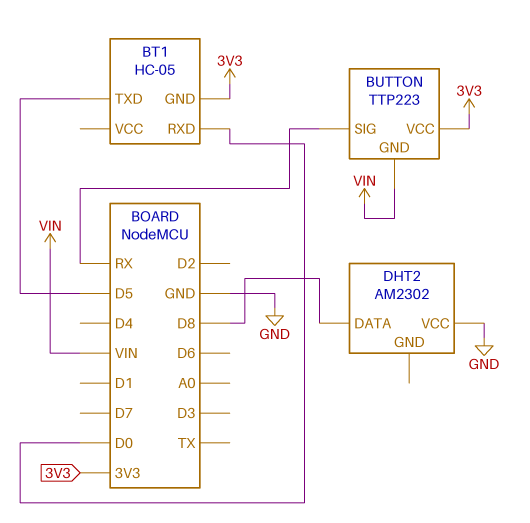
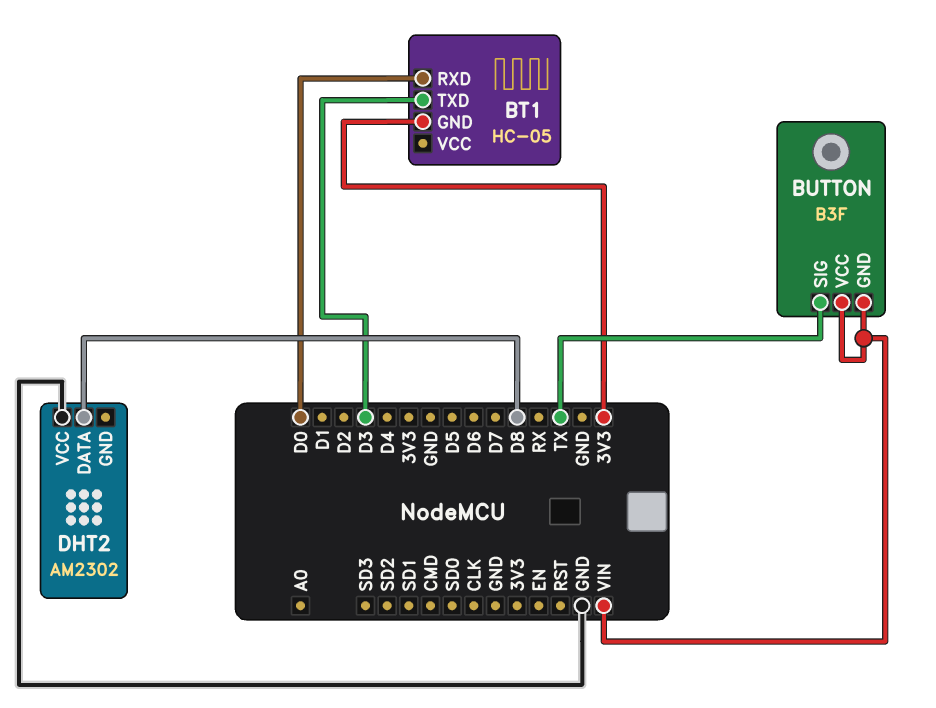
BT1 pin TXD: D5 -> D3
BUTTON: TTP223 -> B3F
BUTTON pin SIG: RX -> TX
BUTTON pin VCC: 3V3 -> VIN

